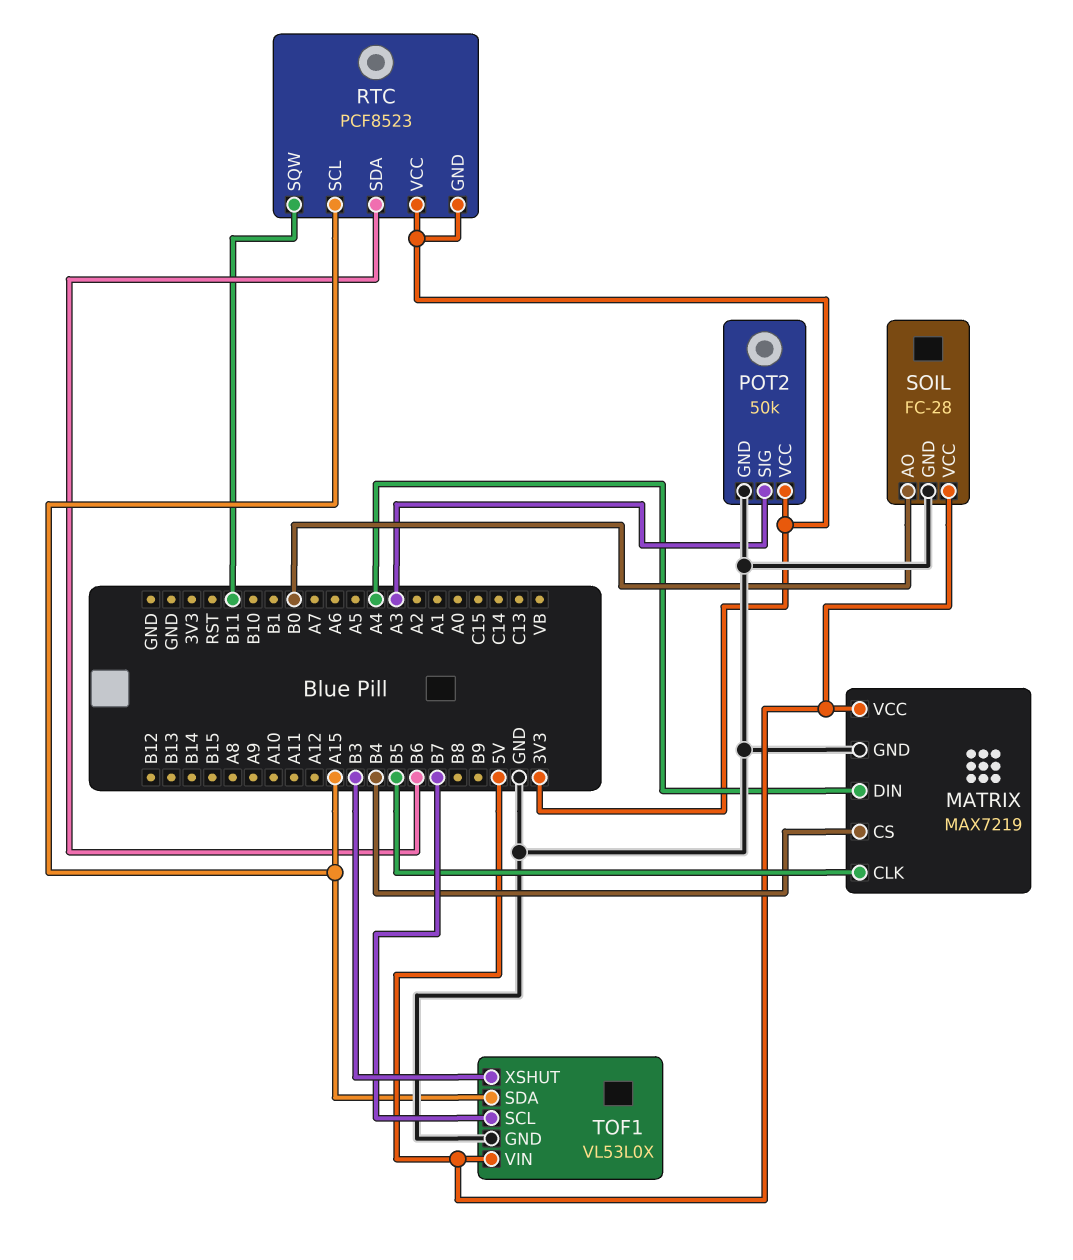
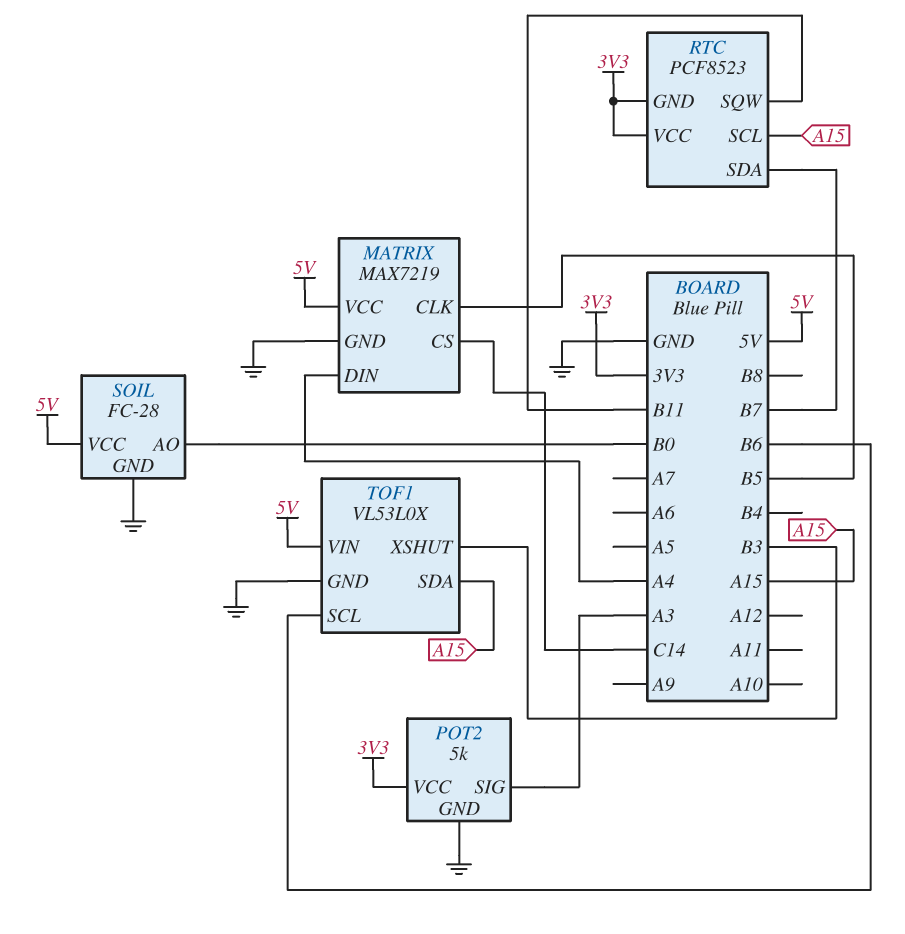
MATRIX pin CS: B4 -> C14
POT2: 50k -> 5k
RTC pin SDA: B6 -> B7
TOF1 pin SCL: B7 -> B6

